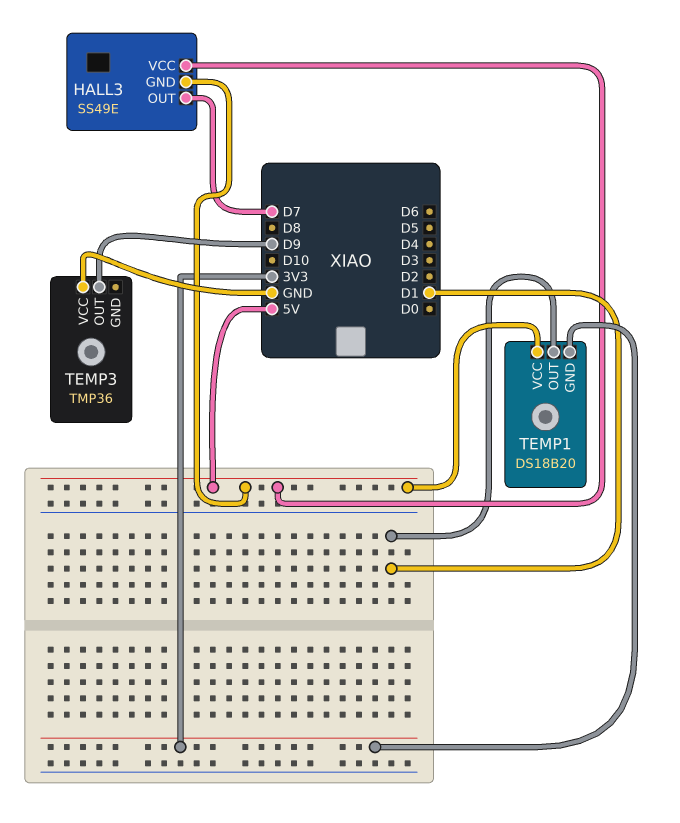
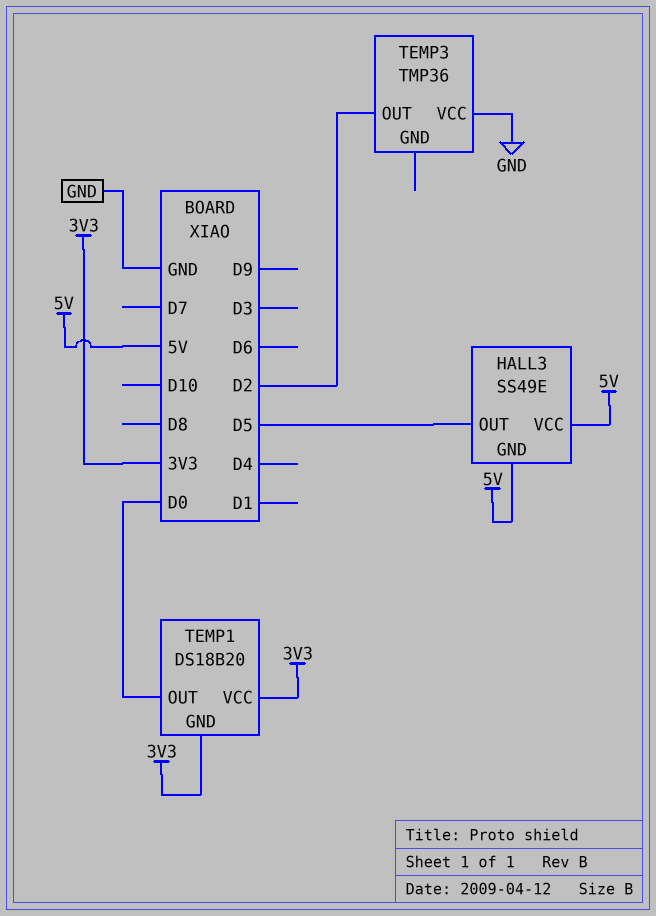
HALL3 pin OUT: D7 -> D5
TEMP1 pin OUT: D1 -> D0
TEMP1 pin VCC: 5V -> 3V3
TEMP3 pin OUT: D9 -> D2

